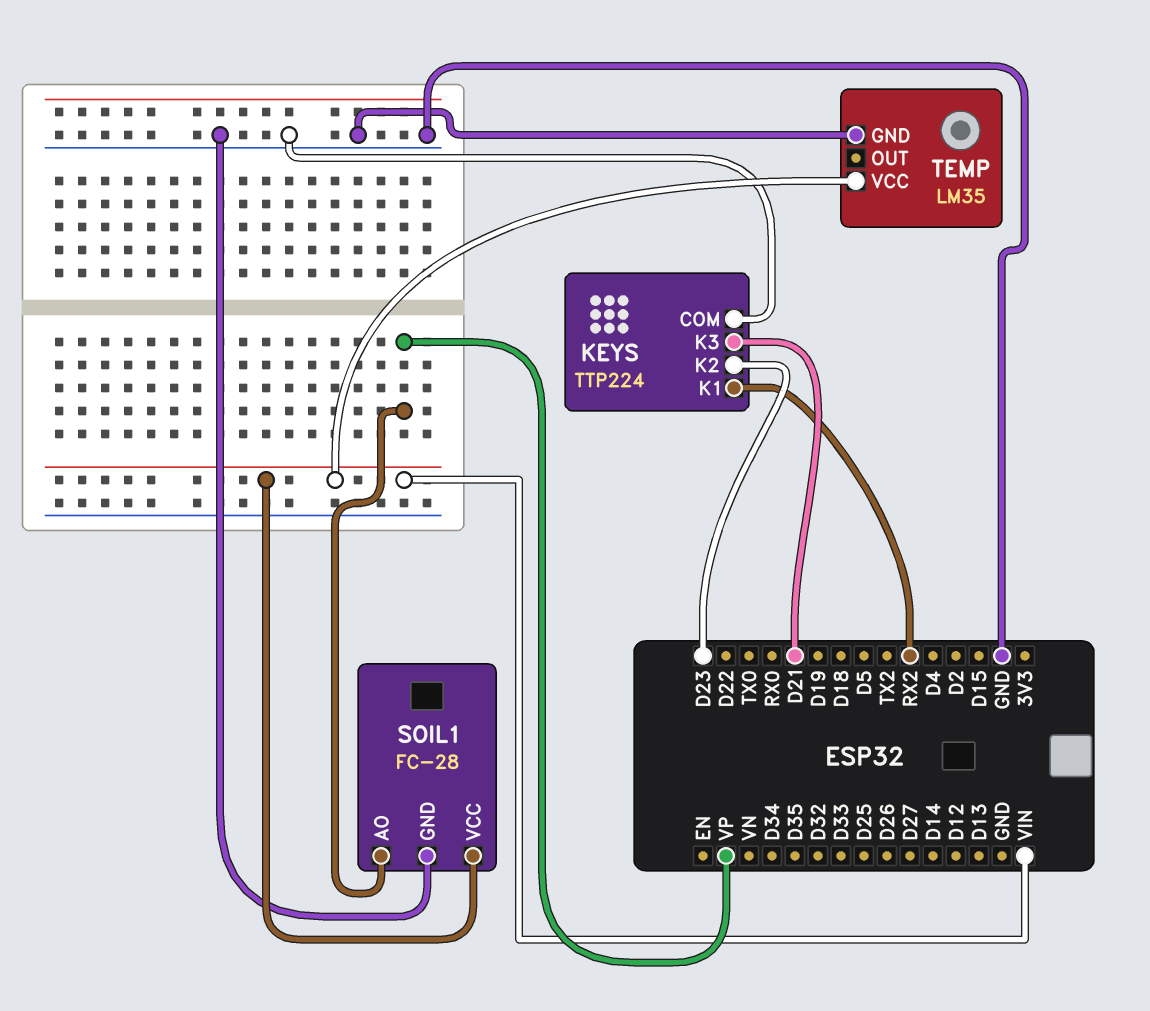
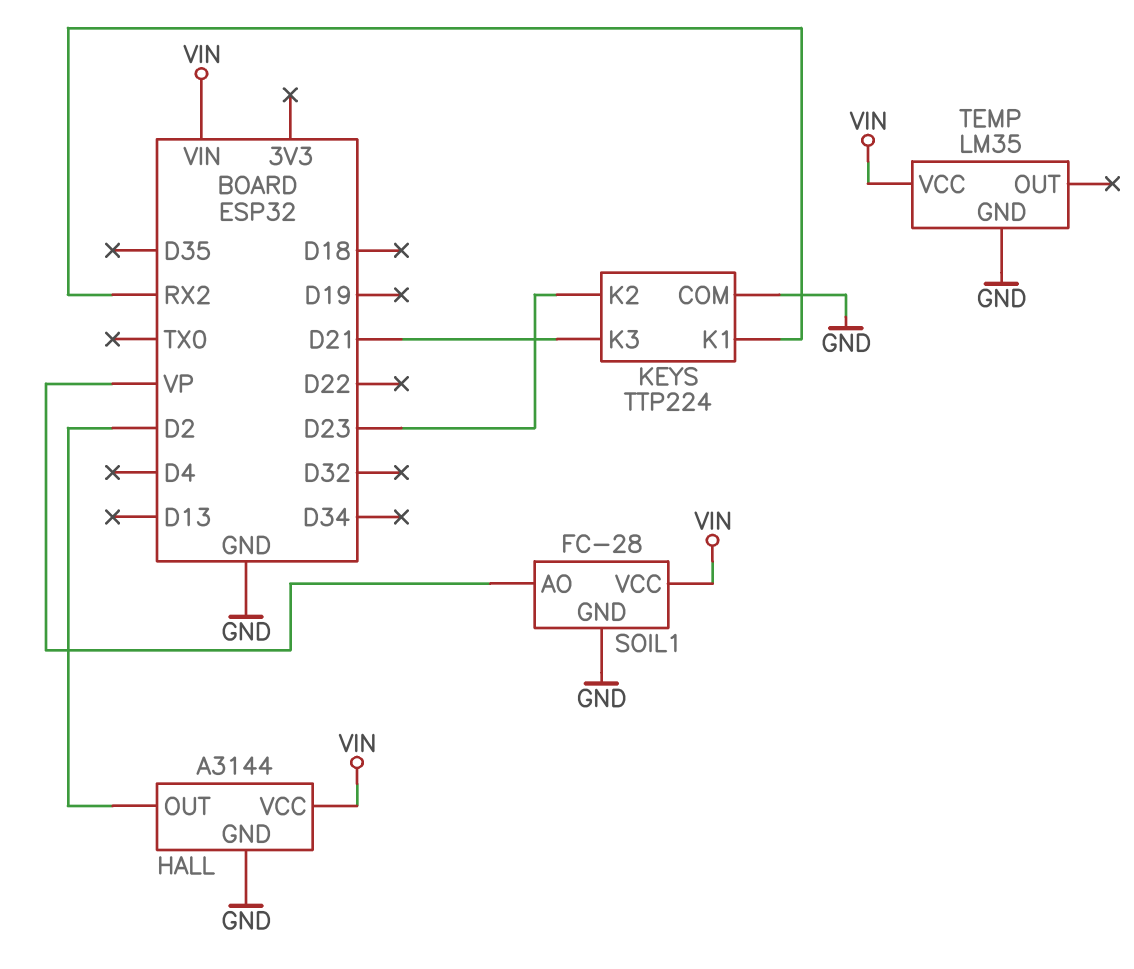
HALL: none -> A3144
HALL pin GND: none -> GND
HALL pin OUT: none -> D2
HALL pin VCC: none -> VIN

